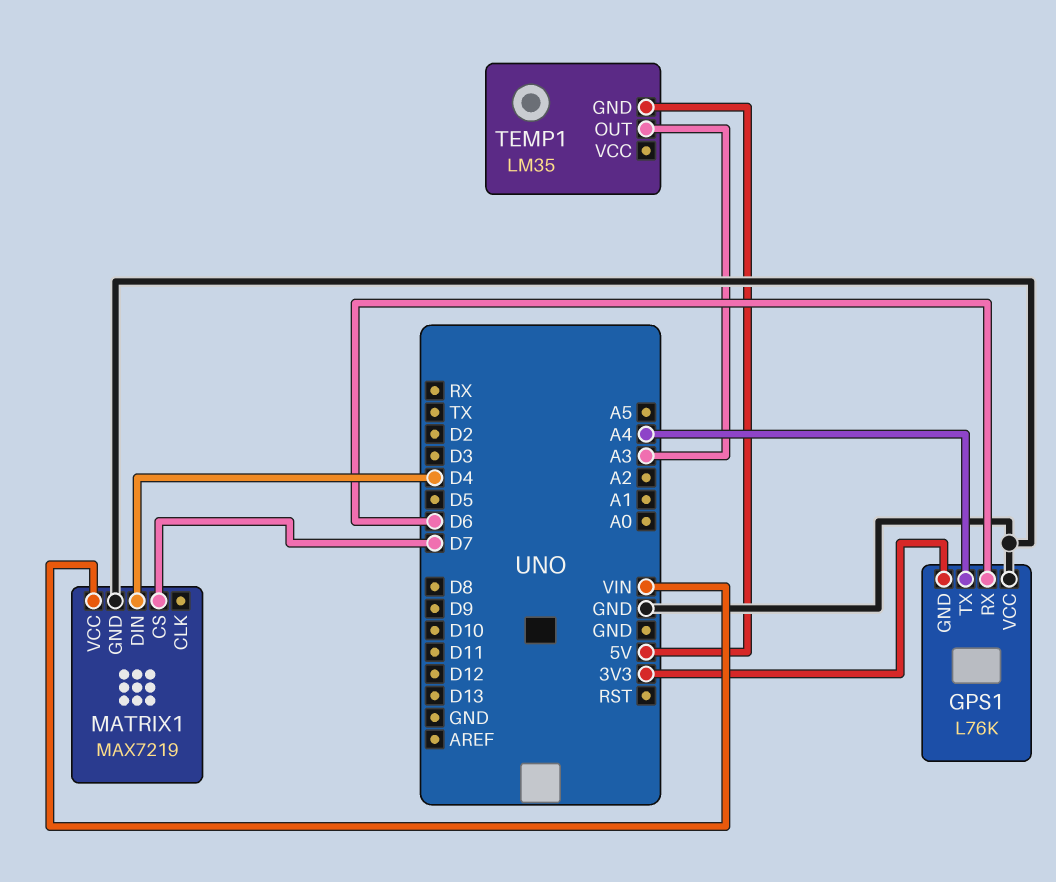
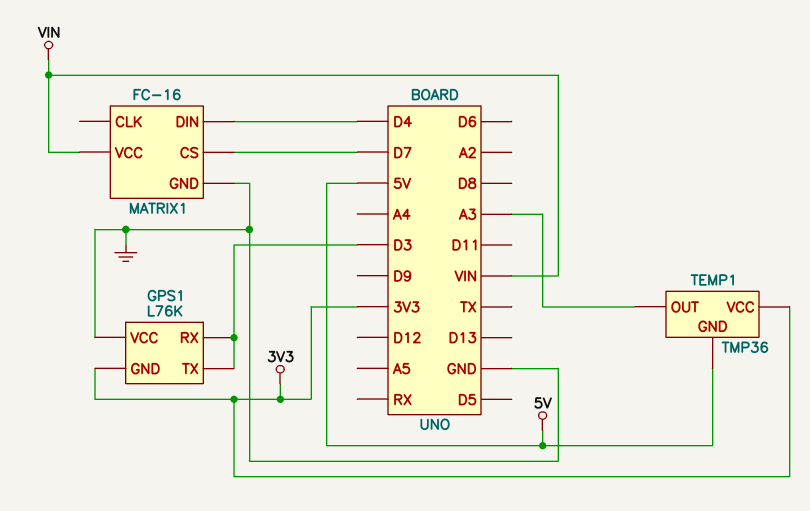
GPS1 pin RX: D6 -> D3
GPS1 pin TX: A4 -> D3
MATRIX1: MAX7219 -> FC-16
TEMP1: LM35 -> TMP36
TEMP1 pin VCC: none -> 3V3

